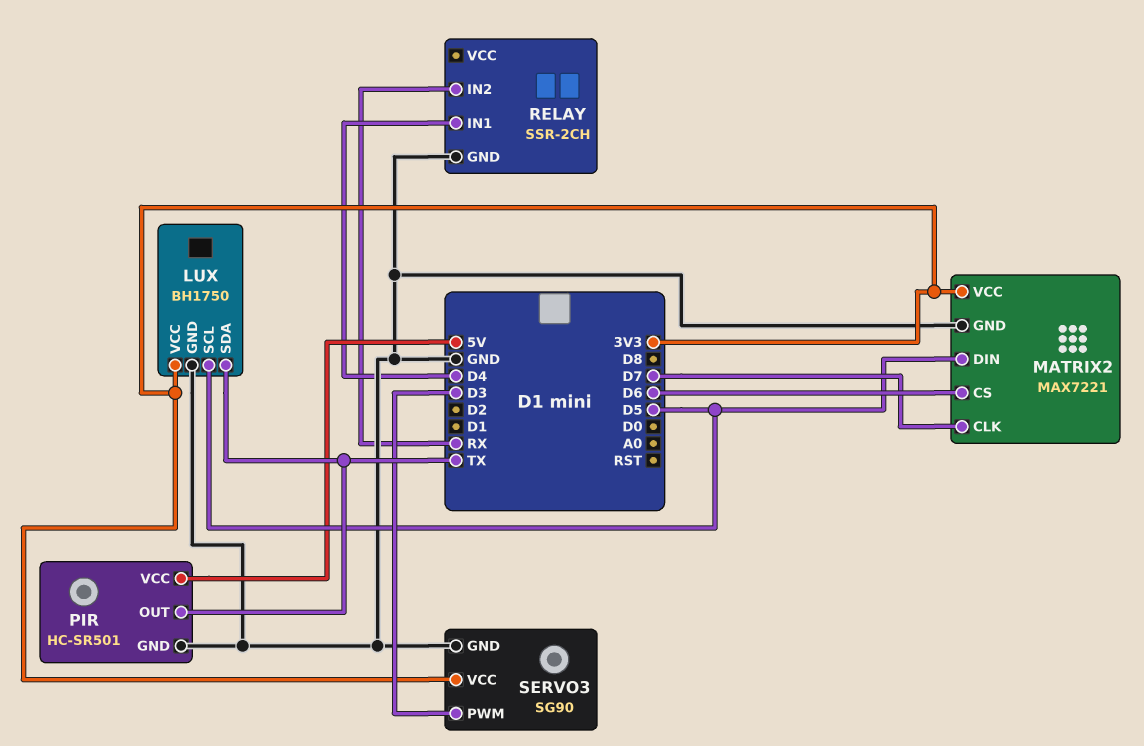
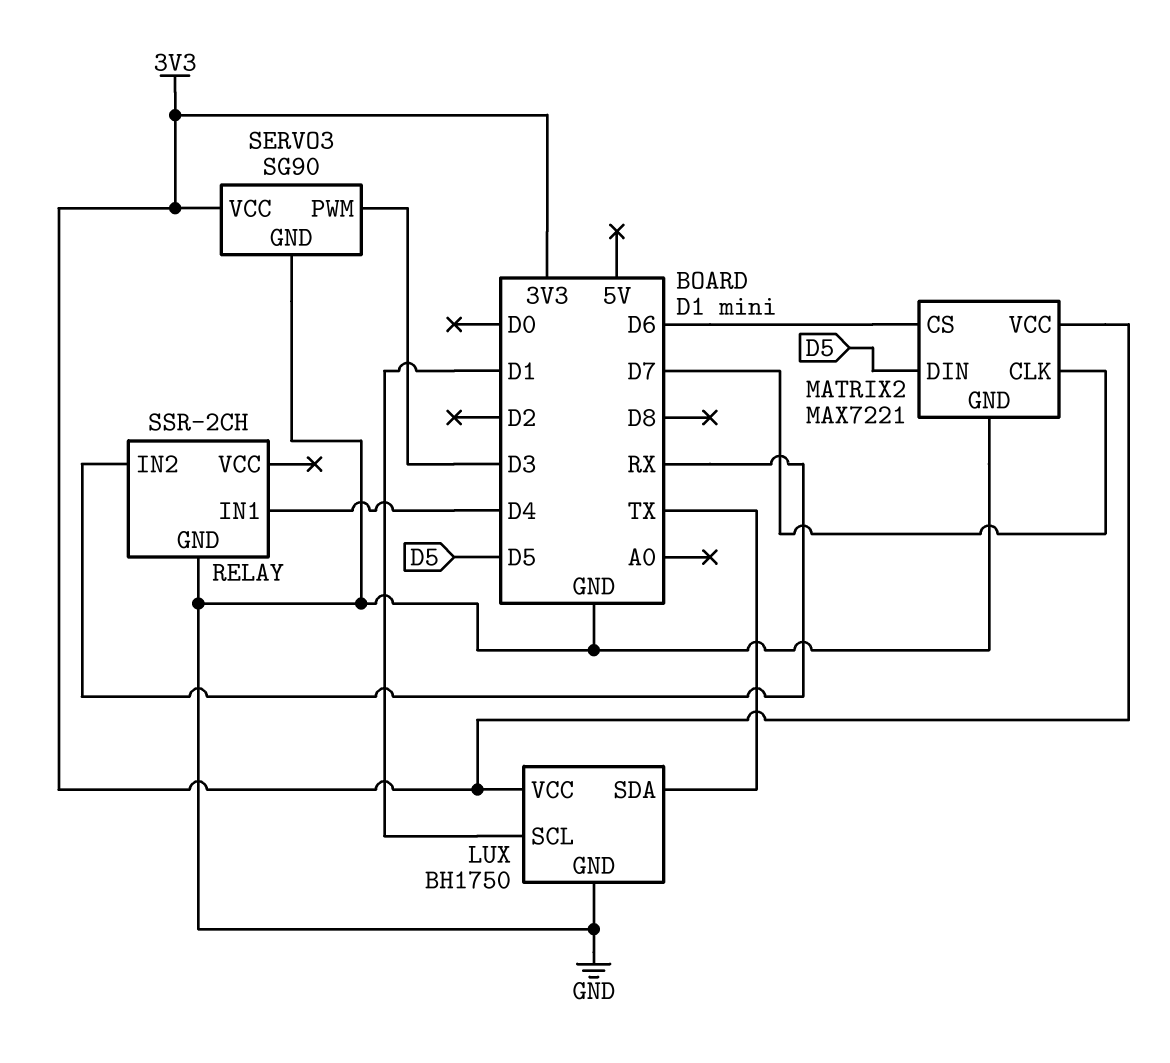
LUX pin SCL: D5 -> D1
PIR: HC-SR501 -> none
PIR pin GND: GND -> none
PIR pin OUT: TX -> none
PIR pin VCC: 5V -> none

